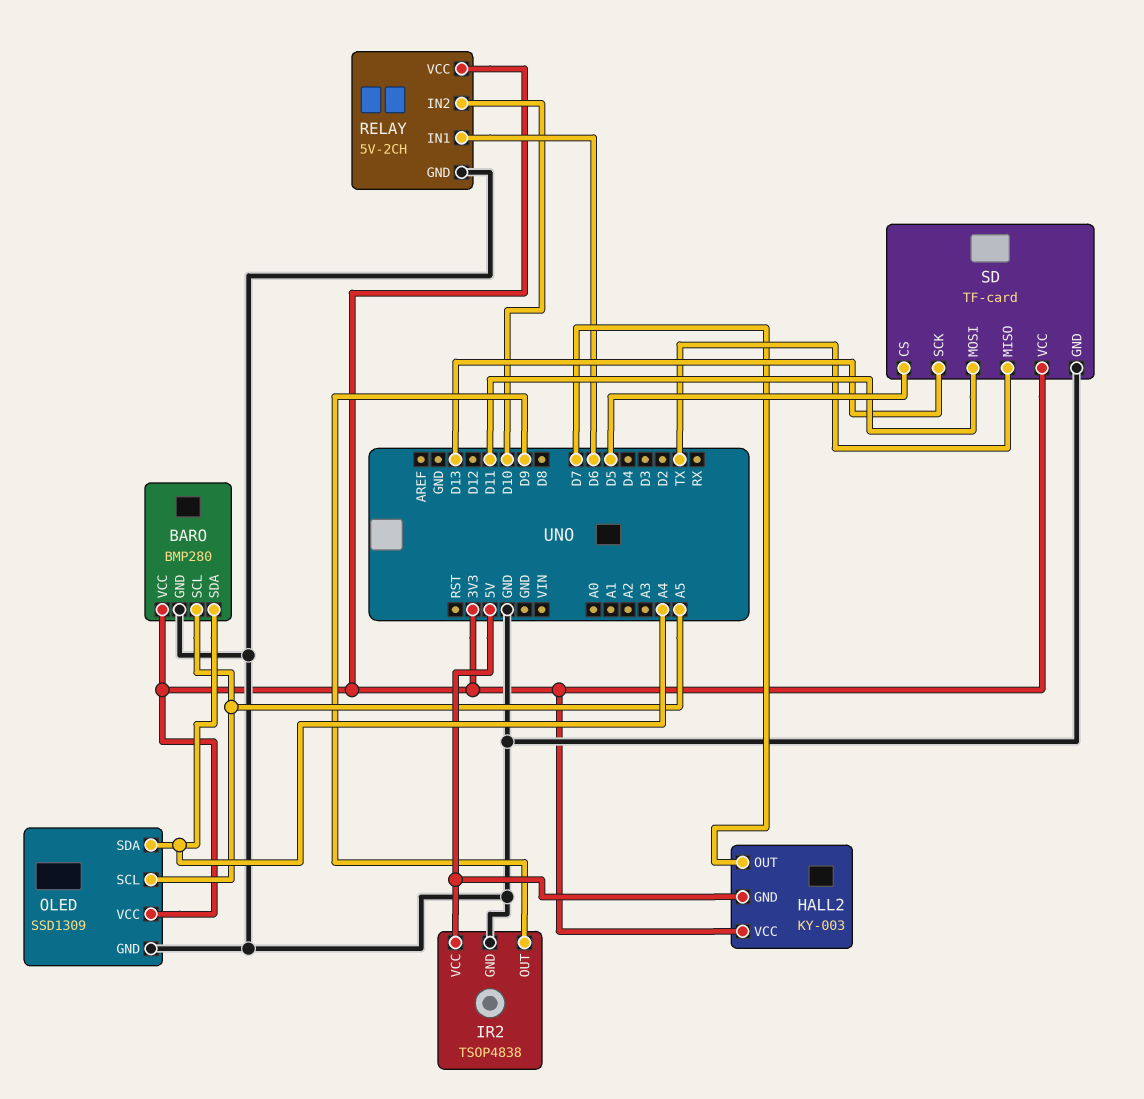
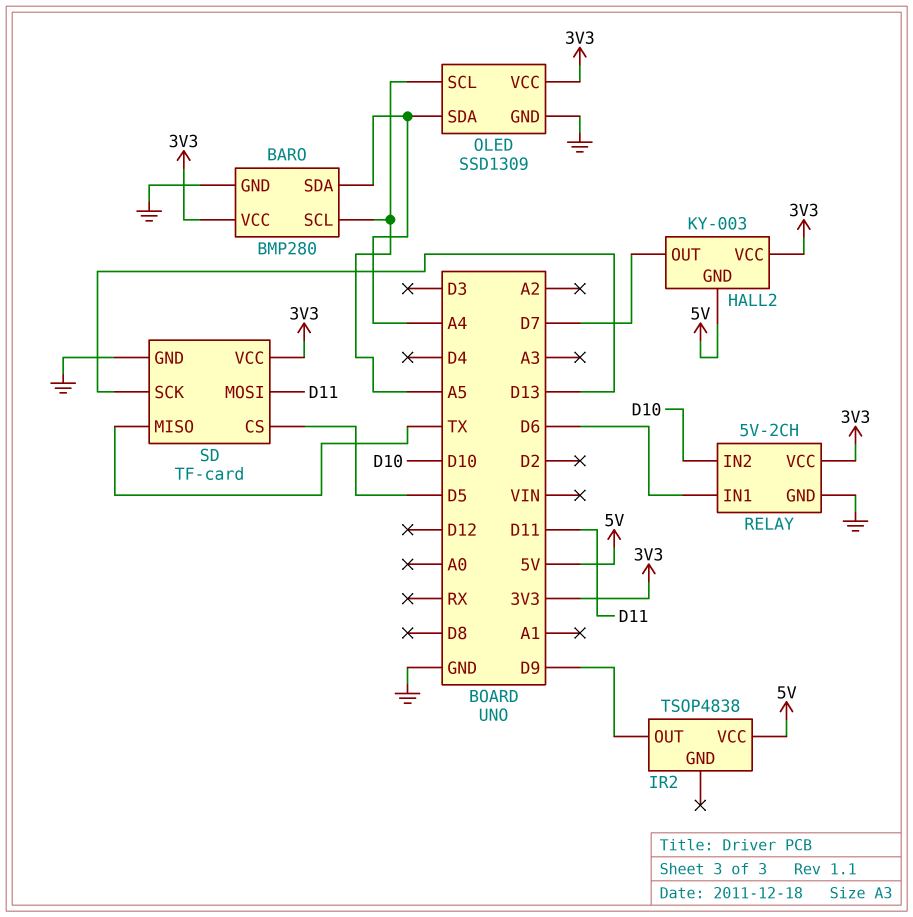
IR2 pin GND: GND -> none

